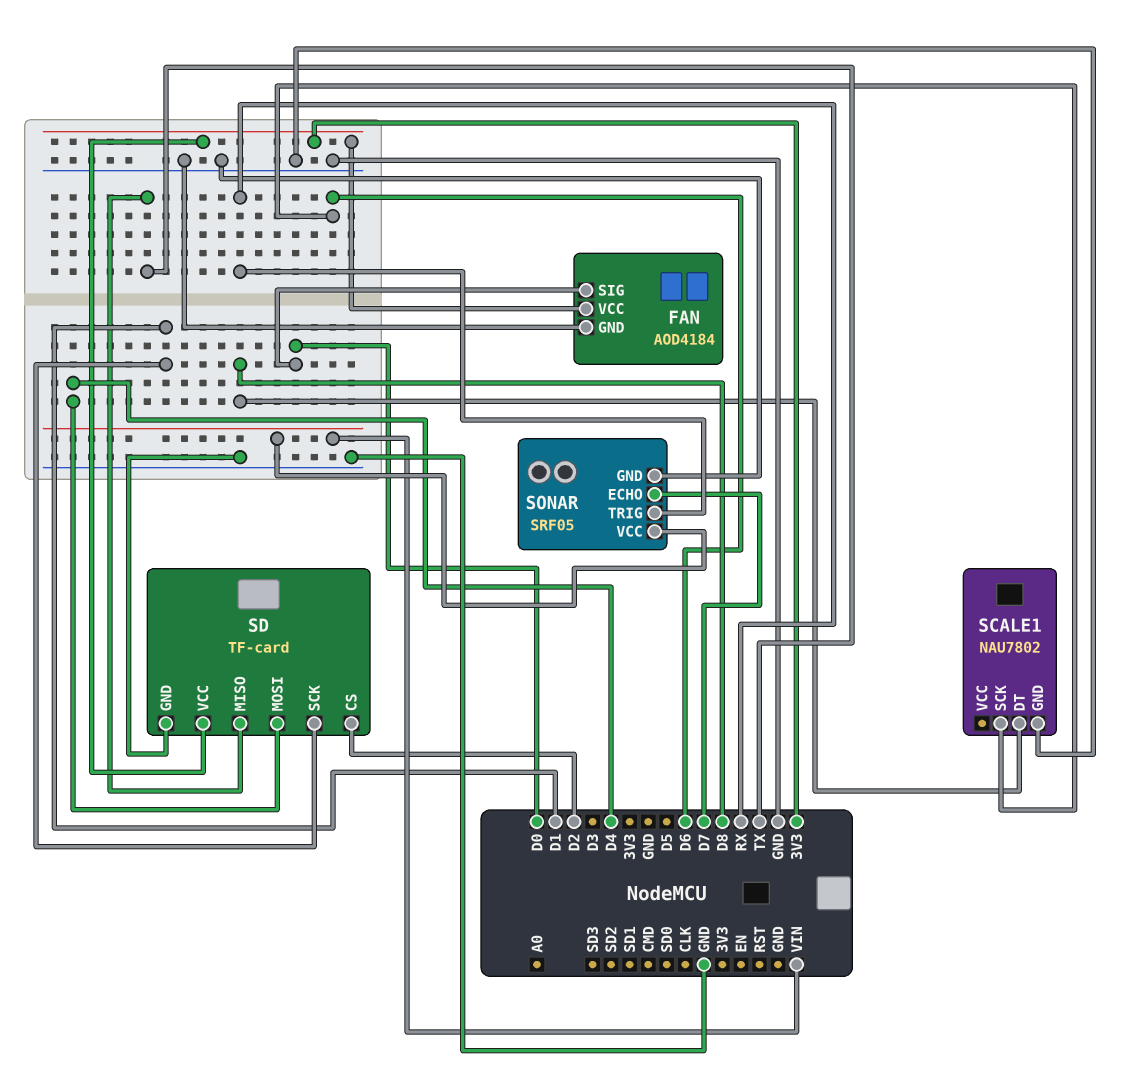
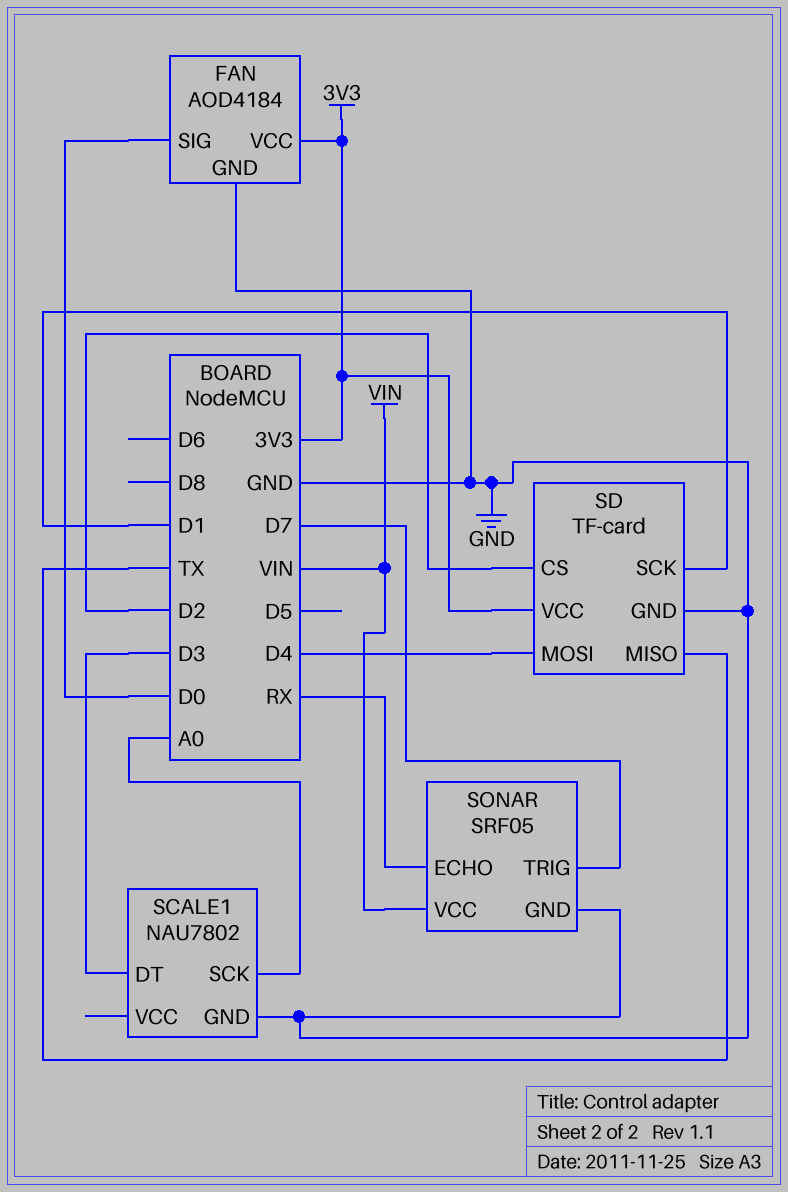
SCALE1 pin DT: D8 -> D3
SCALE1 pin SCK: D6 -> A0
SONAR pin ECHO: D7 -> RX
SONAR pin TRIG: RX -> D7

